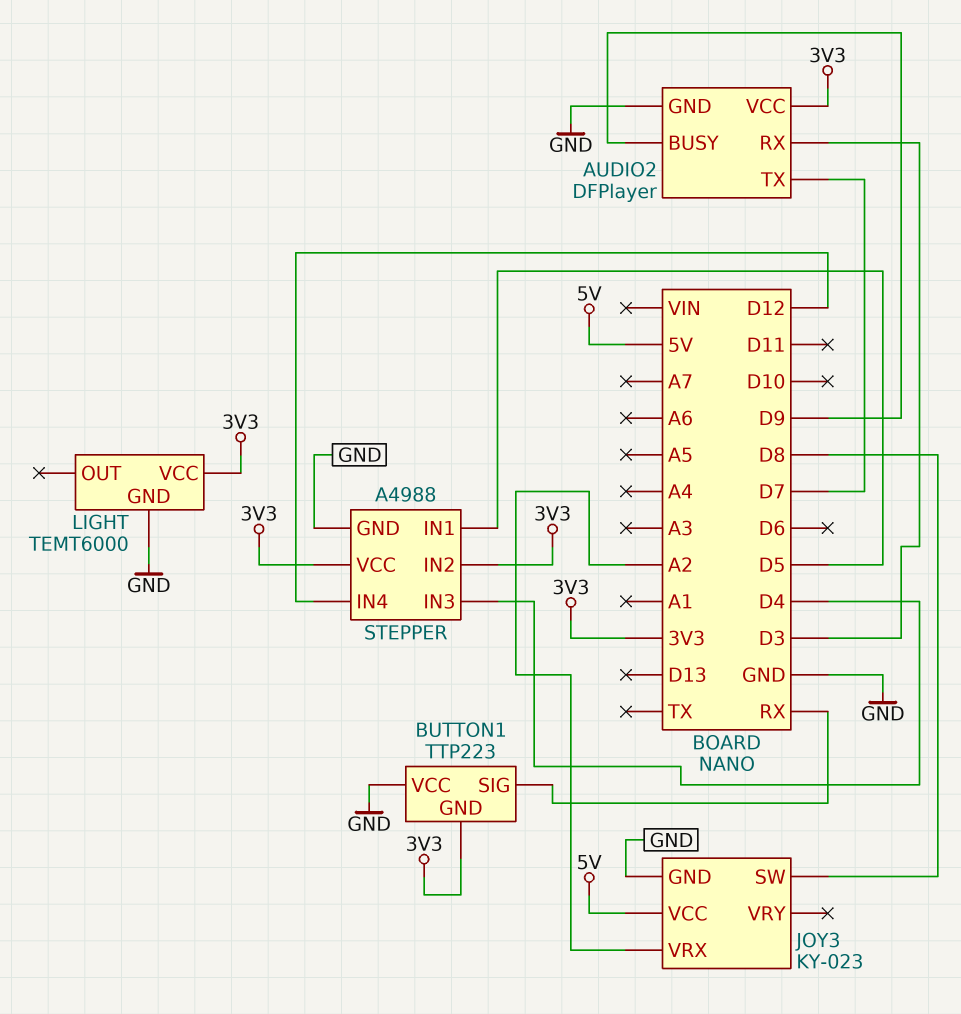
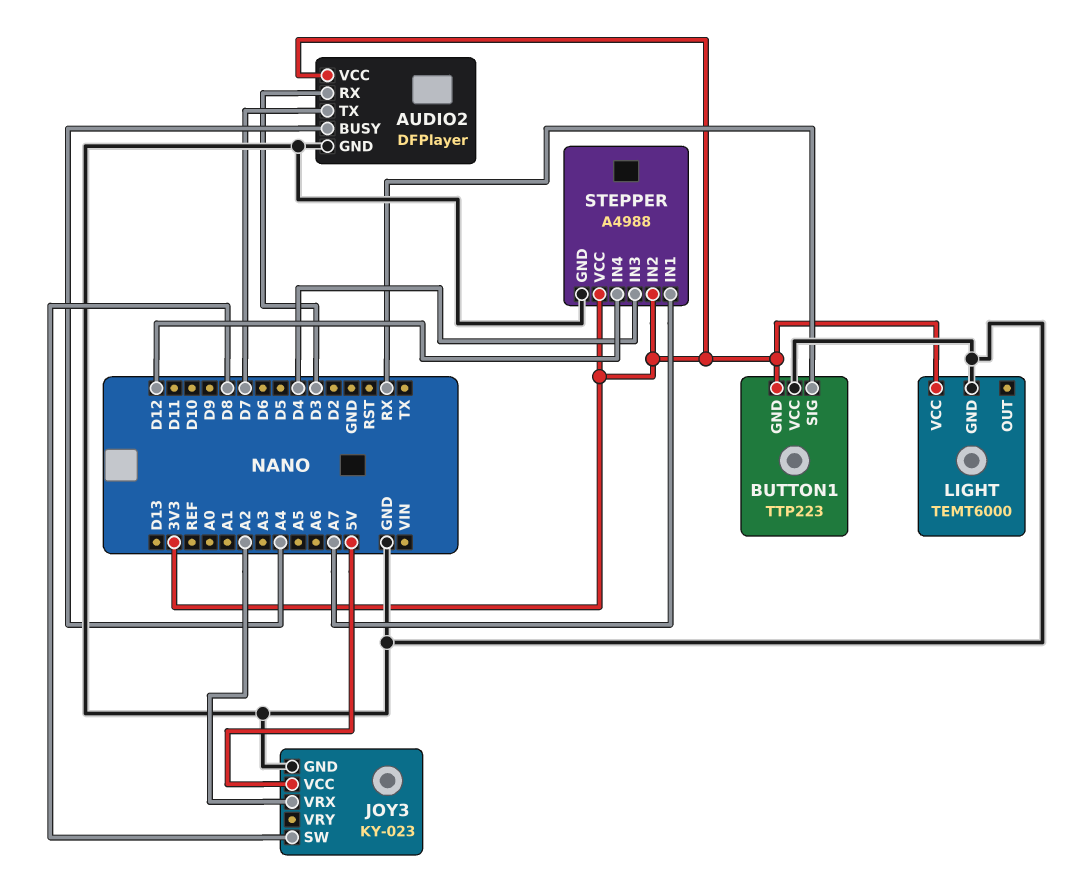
AUDIO2 pin BUSY: D9 -> A4
STEPPER pin IN1: D5 -> A7

